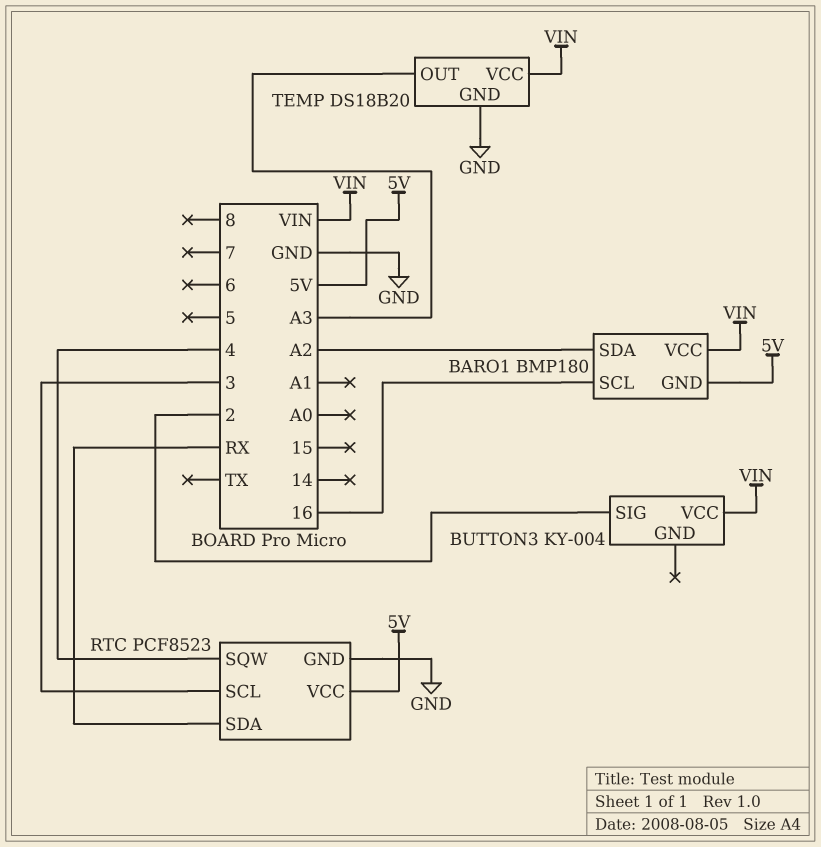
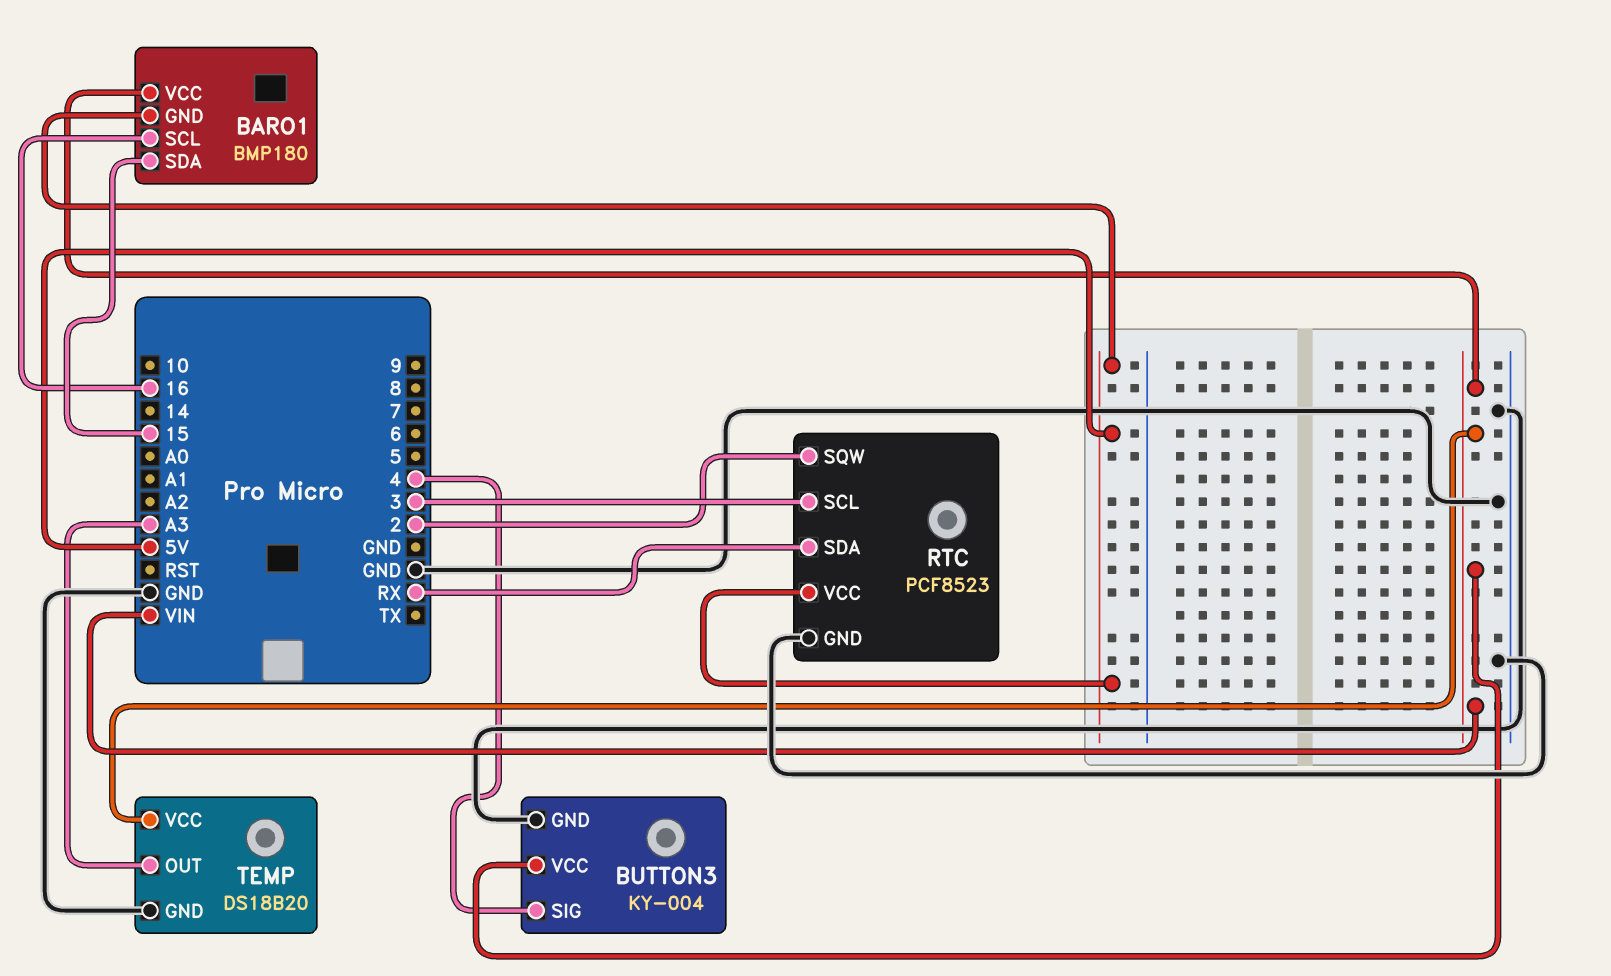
BARO1 pin SDA: A2 -> 15
BUTTON3 pin GND: none -> GND
BUTTON3 pin SIG: 2 -> 4
RTC pin SQW: 4 -> 2

